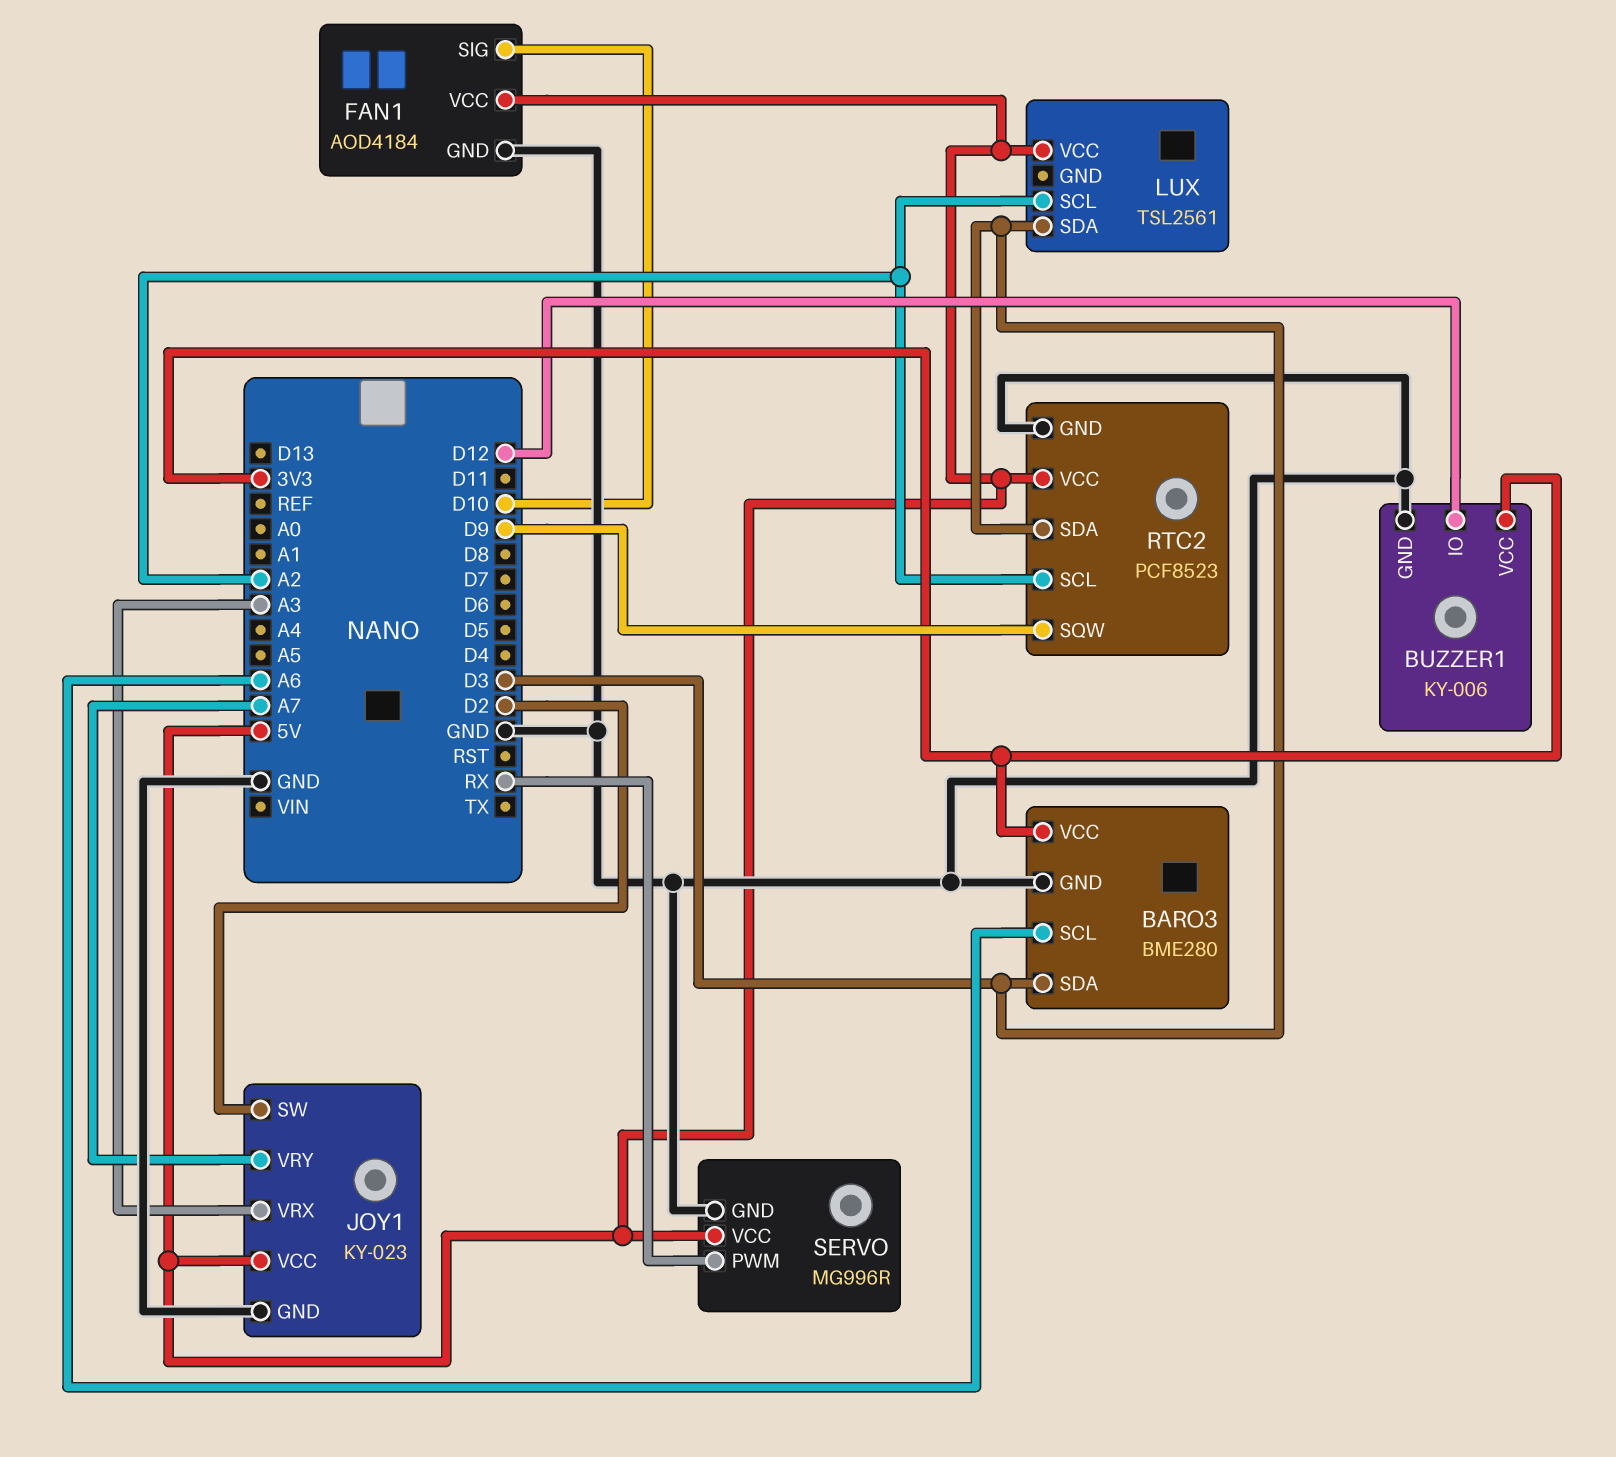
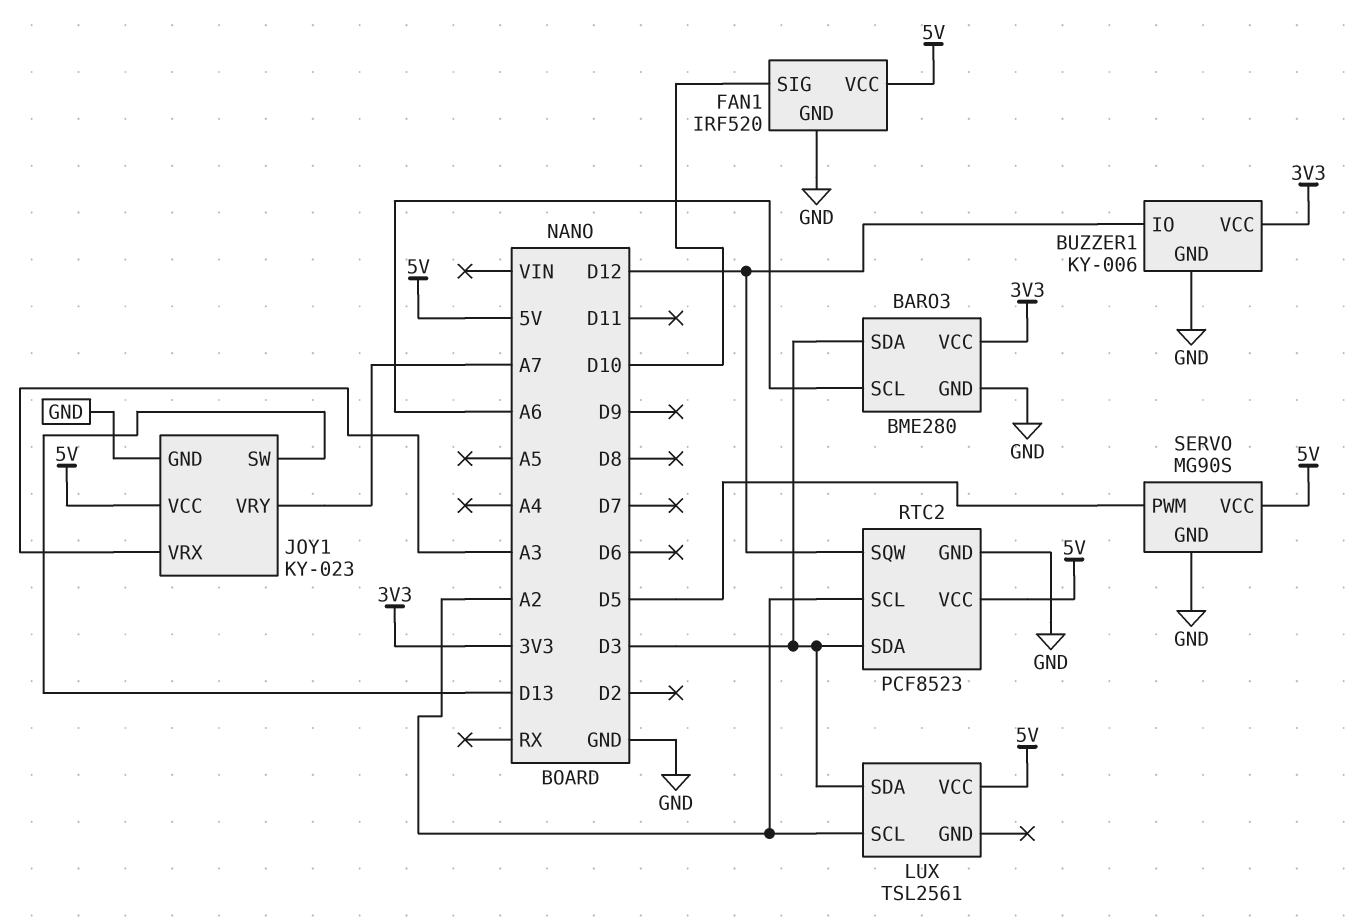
FAN1: AOD4184 -> IRF520
JOY1 pin SW: D2 -> D13
RTC2 pin SQW: D9 -> D12
SERVO: MG996R -> MG90S
SERVO pin PWM: RX -> D5

